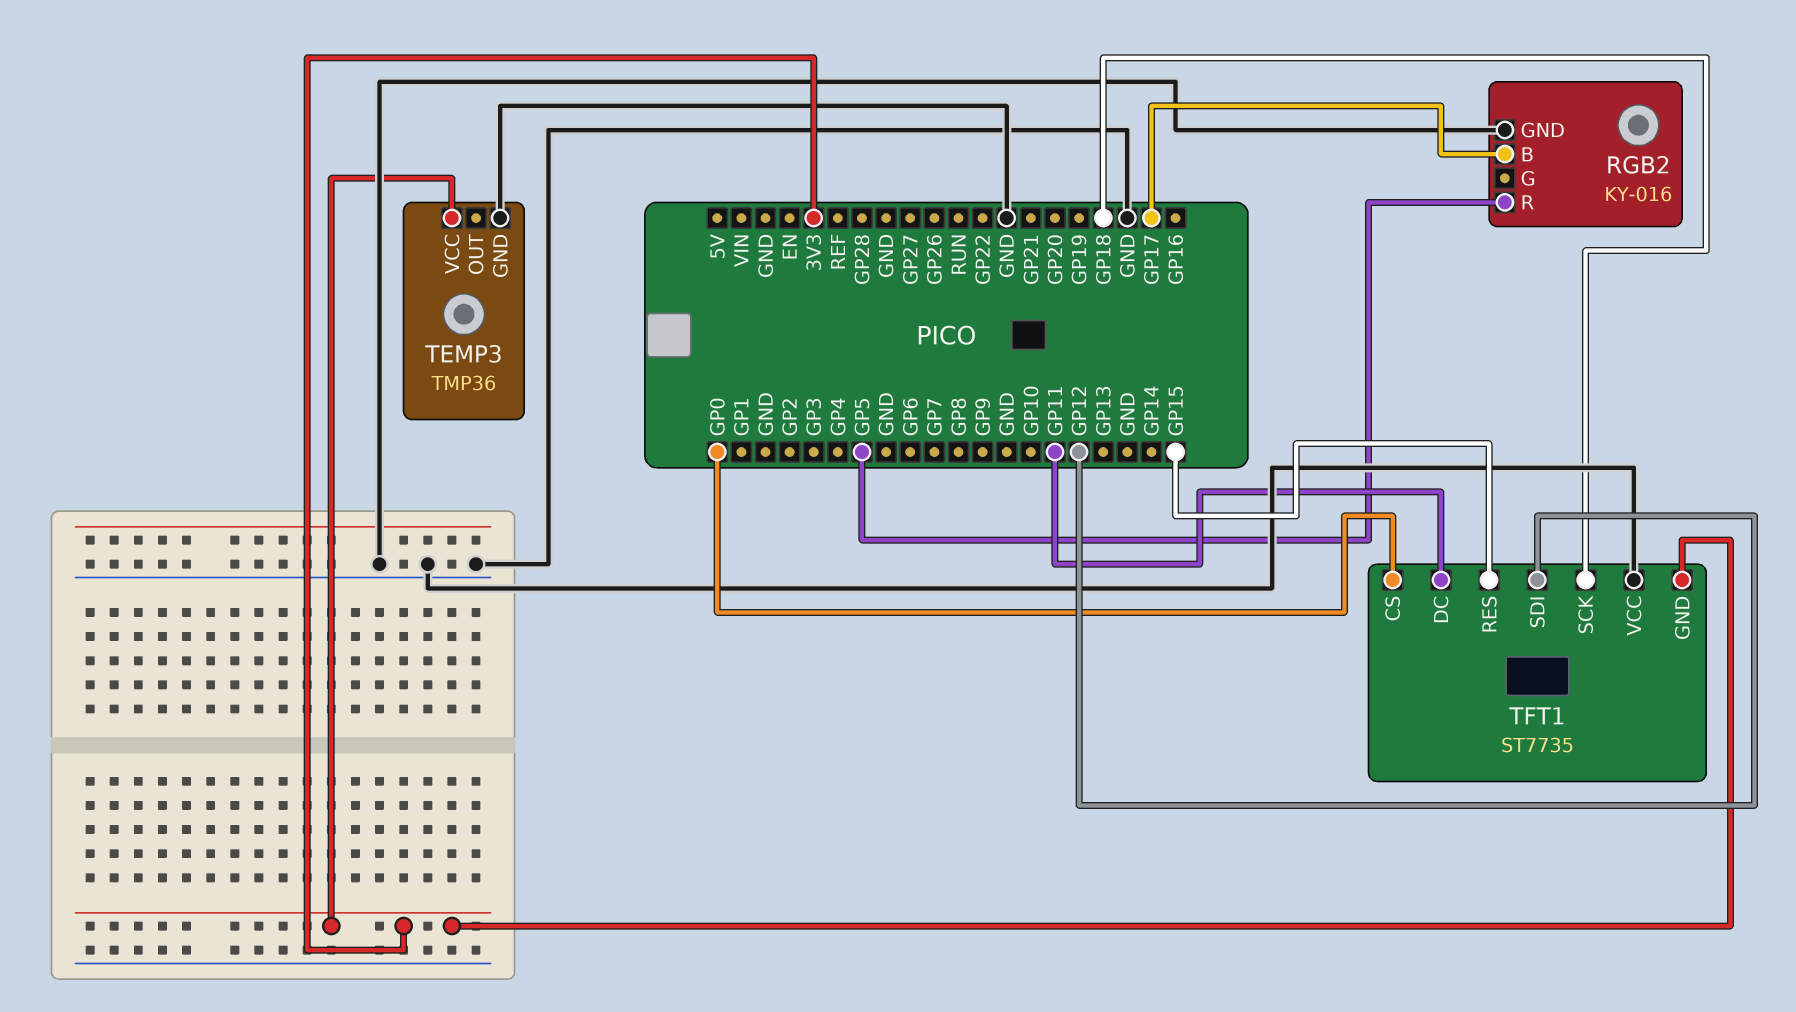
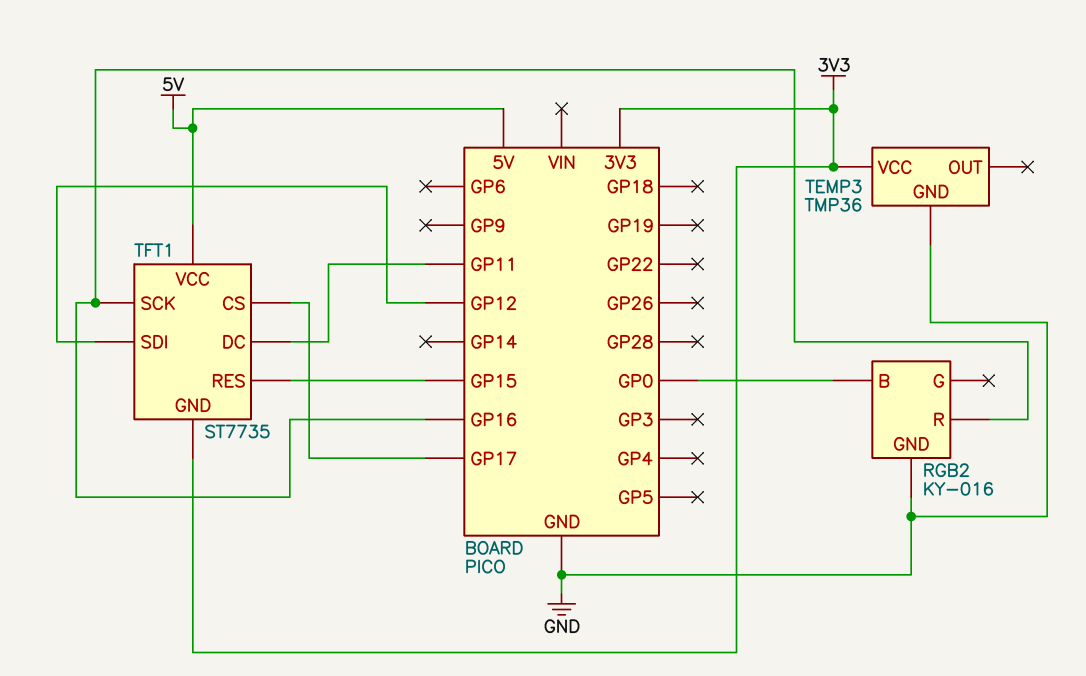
RGB2 pin B: GP17 -> GP0
RGB2 pin R: GP5 -> GP16
TFT1 pin CS: GP0 -> GP17
TFT1 pin SCK: GP18 -> GP16
TFT1 pin VCC: GND -> 5V

